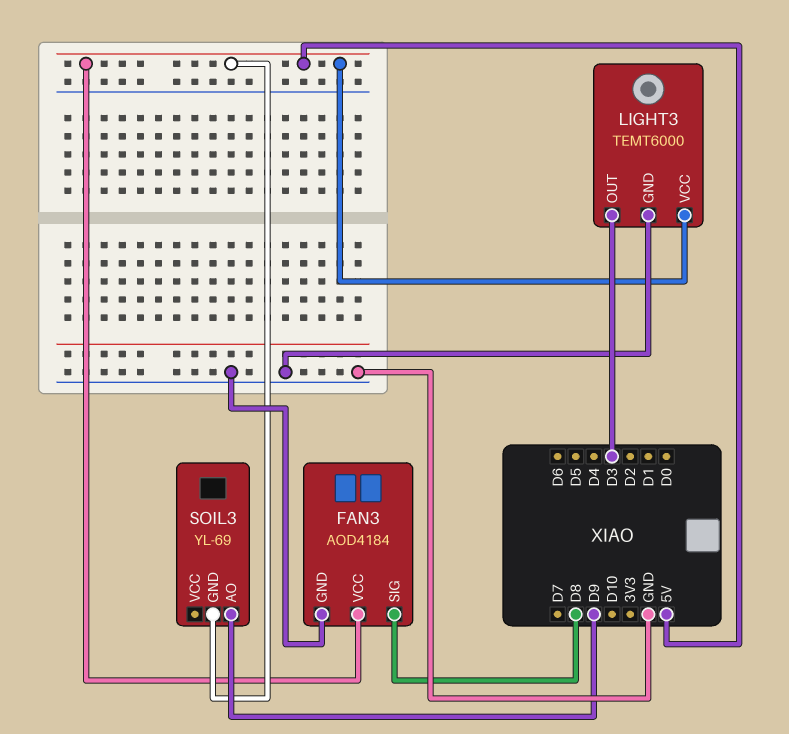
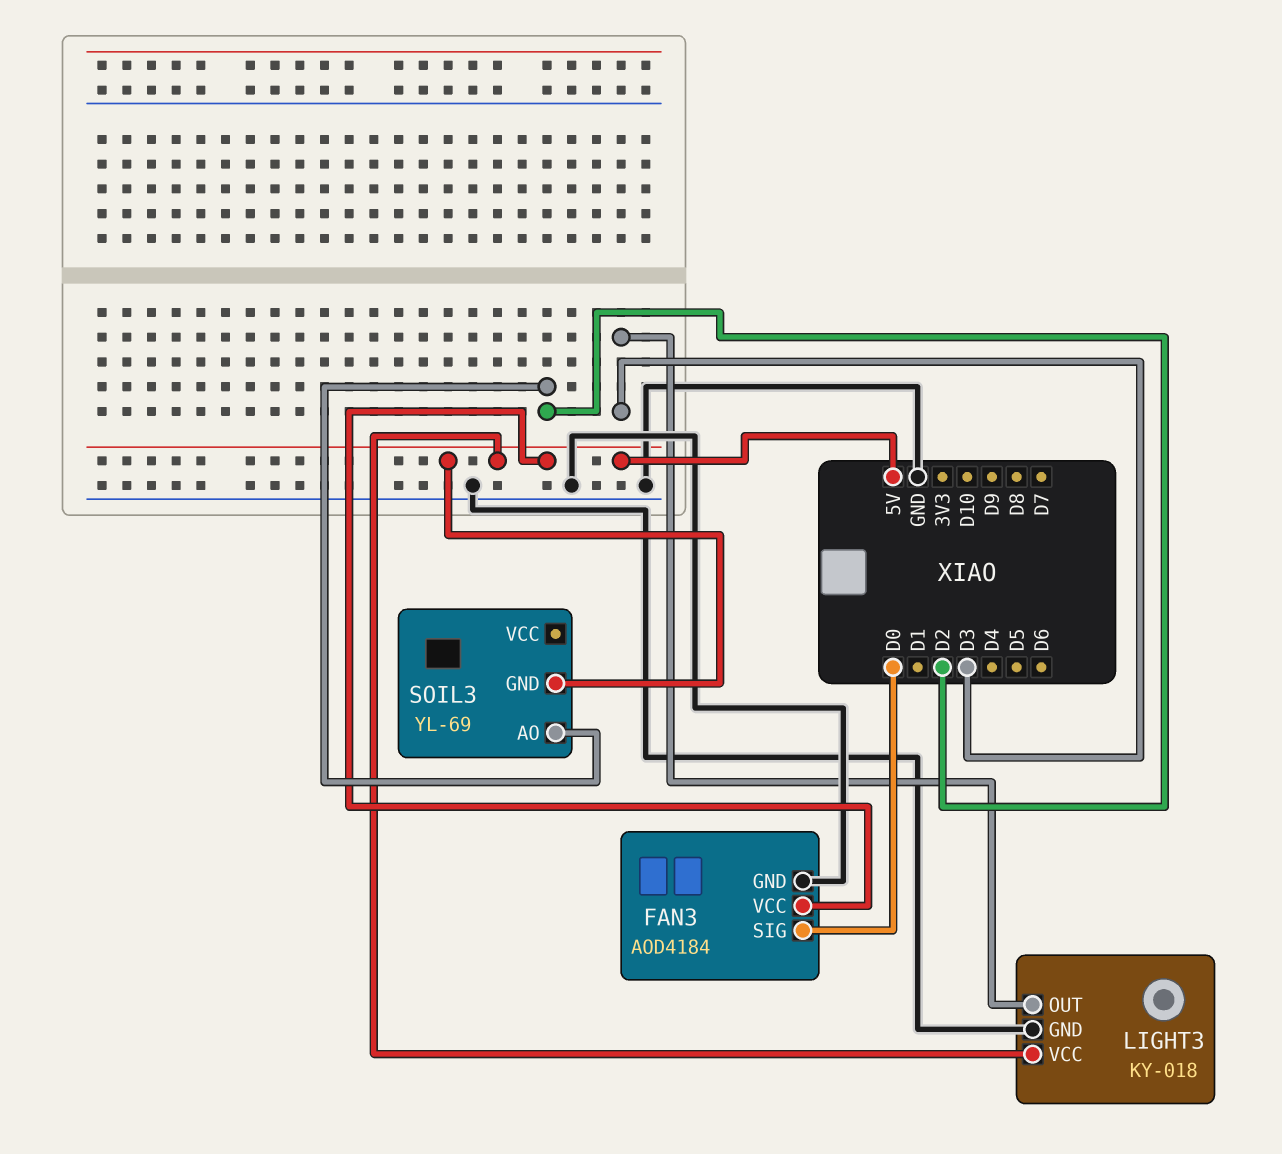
FAN3 pin SIG: D8 -> D0
LIGHT3: TEMT6000 -> KY-018
SOIL3 pin AO: D9 -> D2

